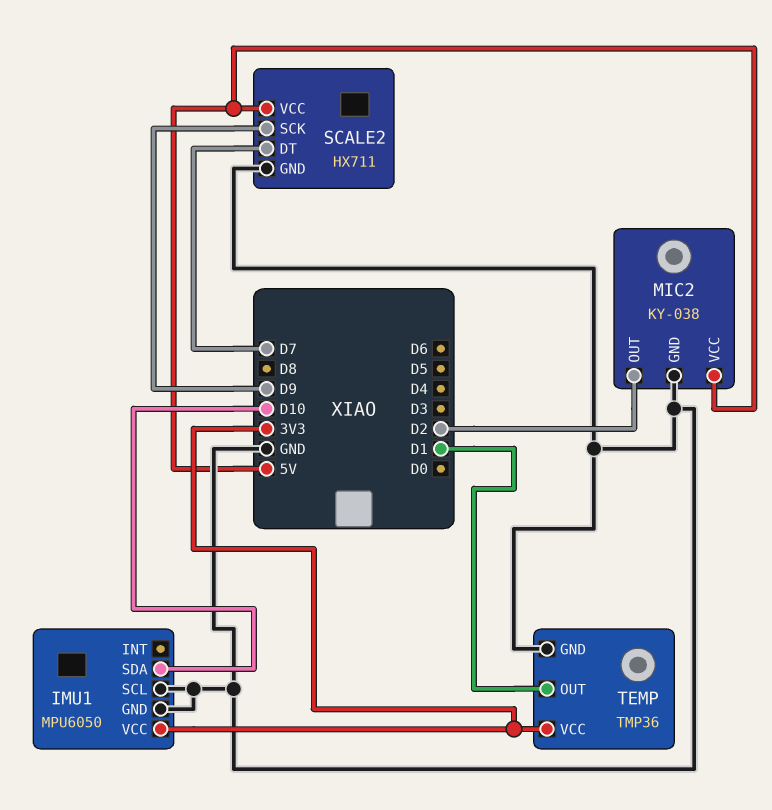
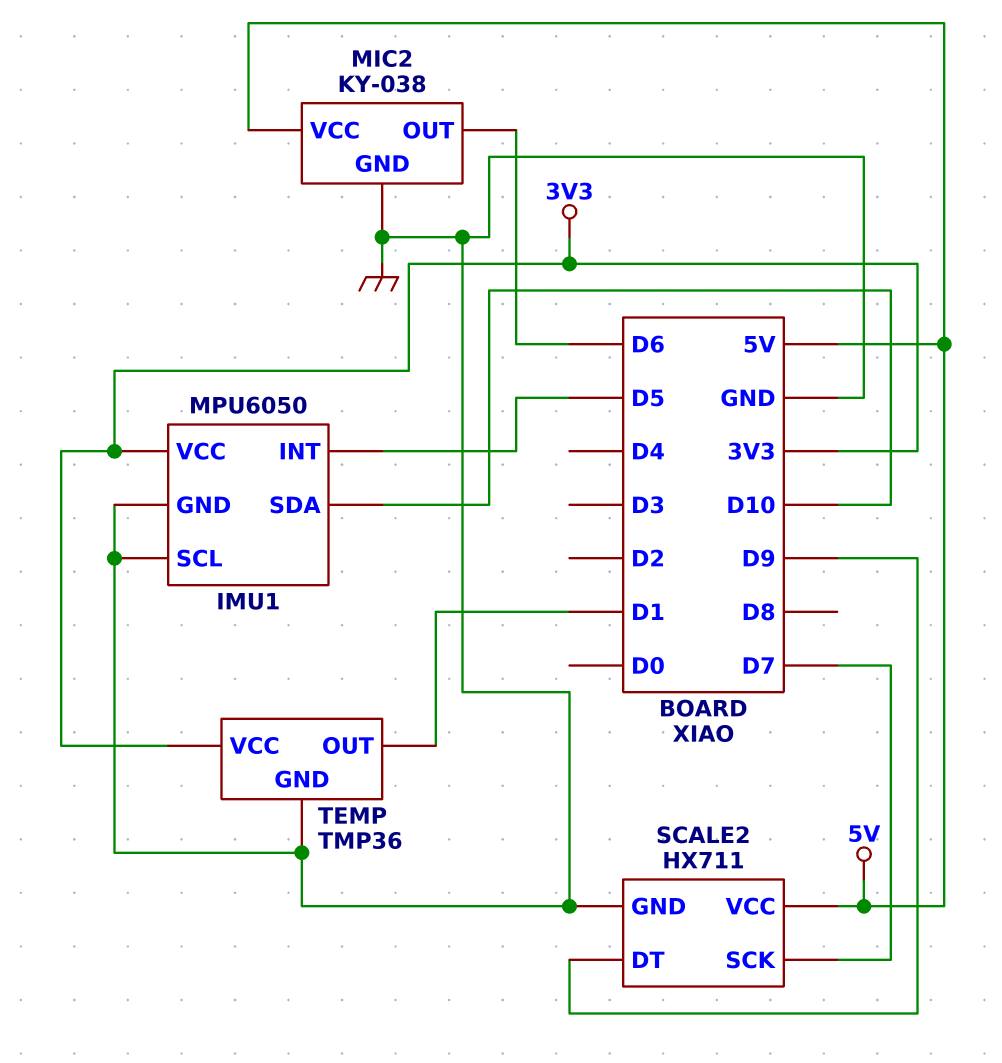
IMU1 pin INT: none -> D5
MIC2 pin OUT: D2 -> D6
SCALE2 pin DT: D7 -> D9
SCALE2 pin SCK: D9 -> D7

